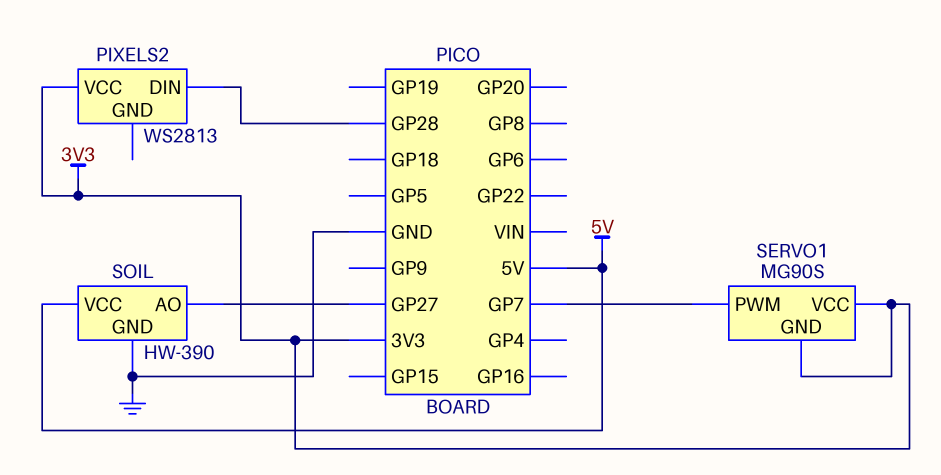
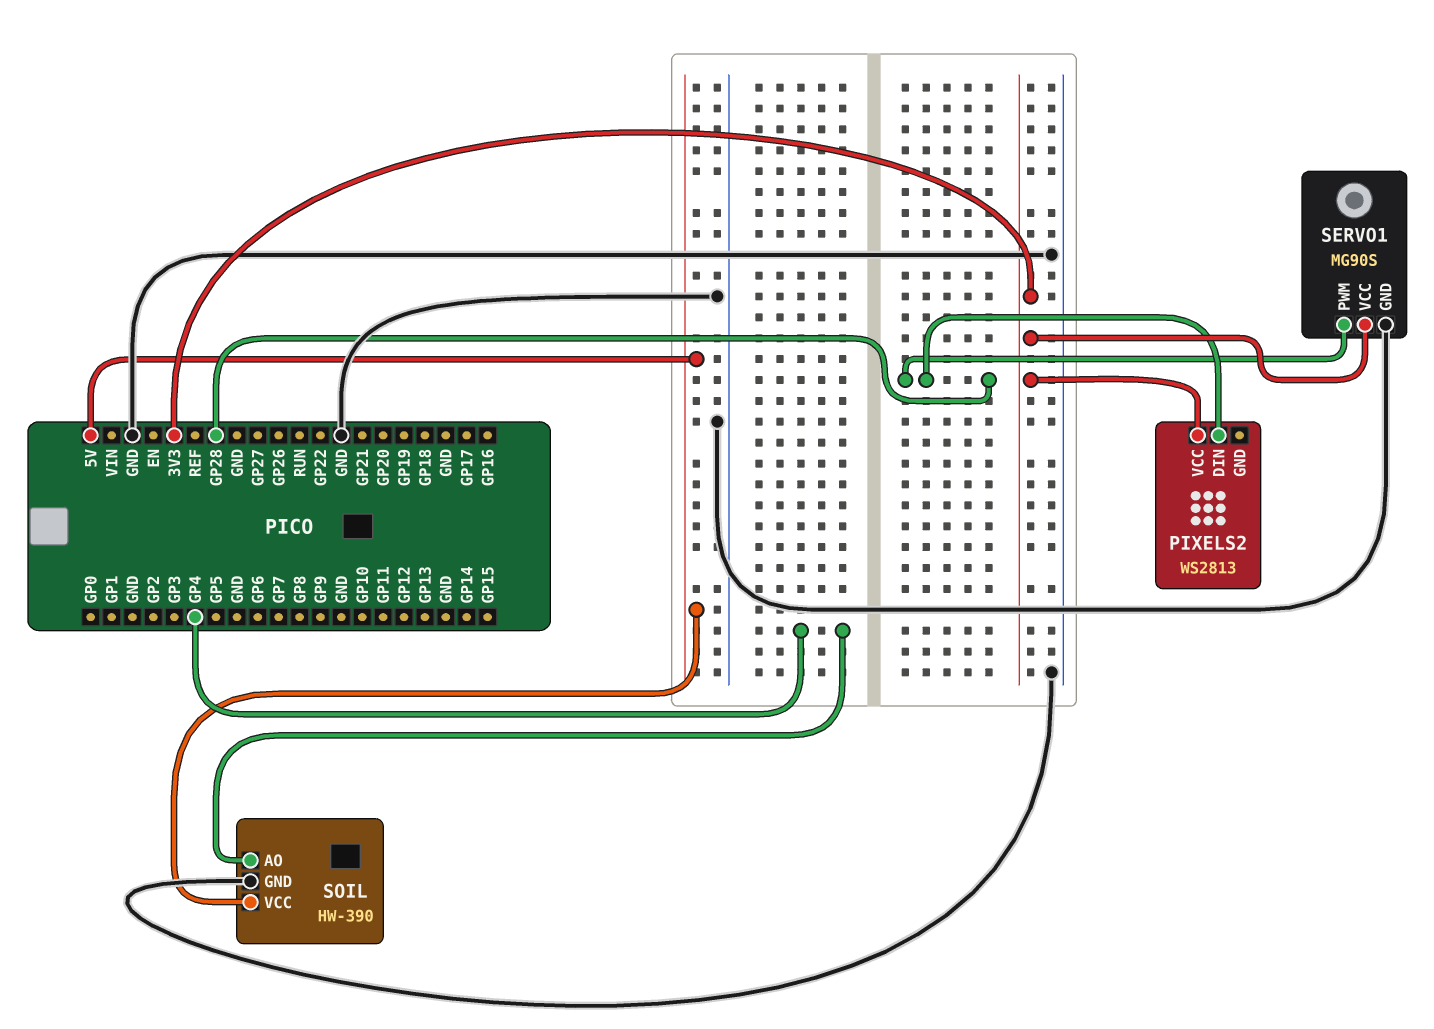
SERVO1 pin GND: 3V3 -> GND
SERVO1 pin PWM: GP7 -> GP28
SOIL pin AO: GP27 -> GP4

